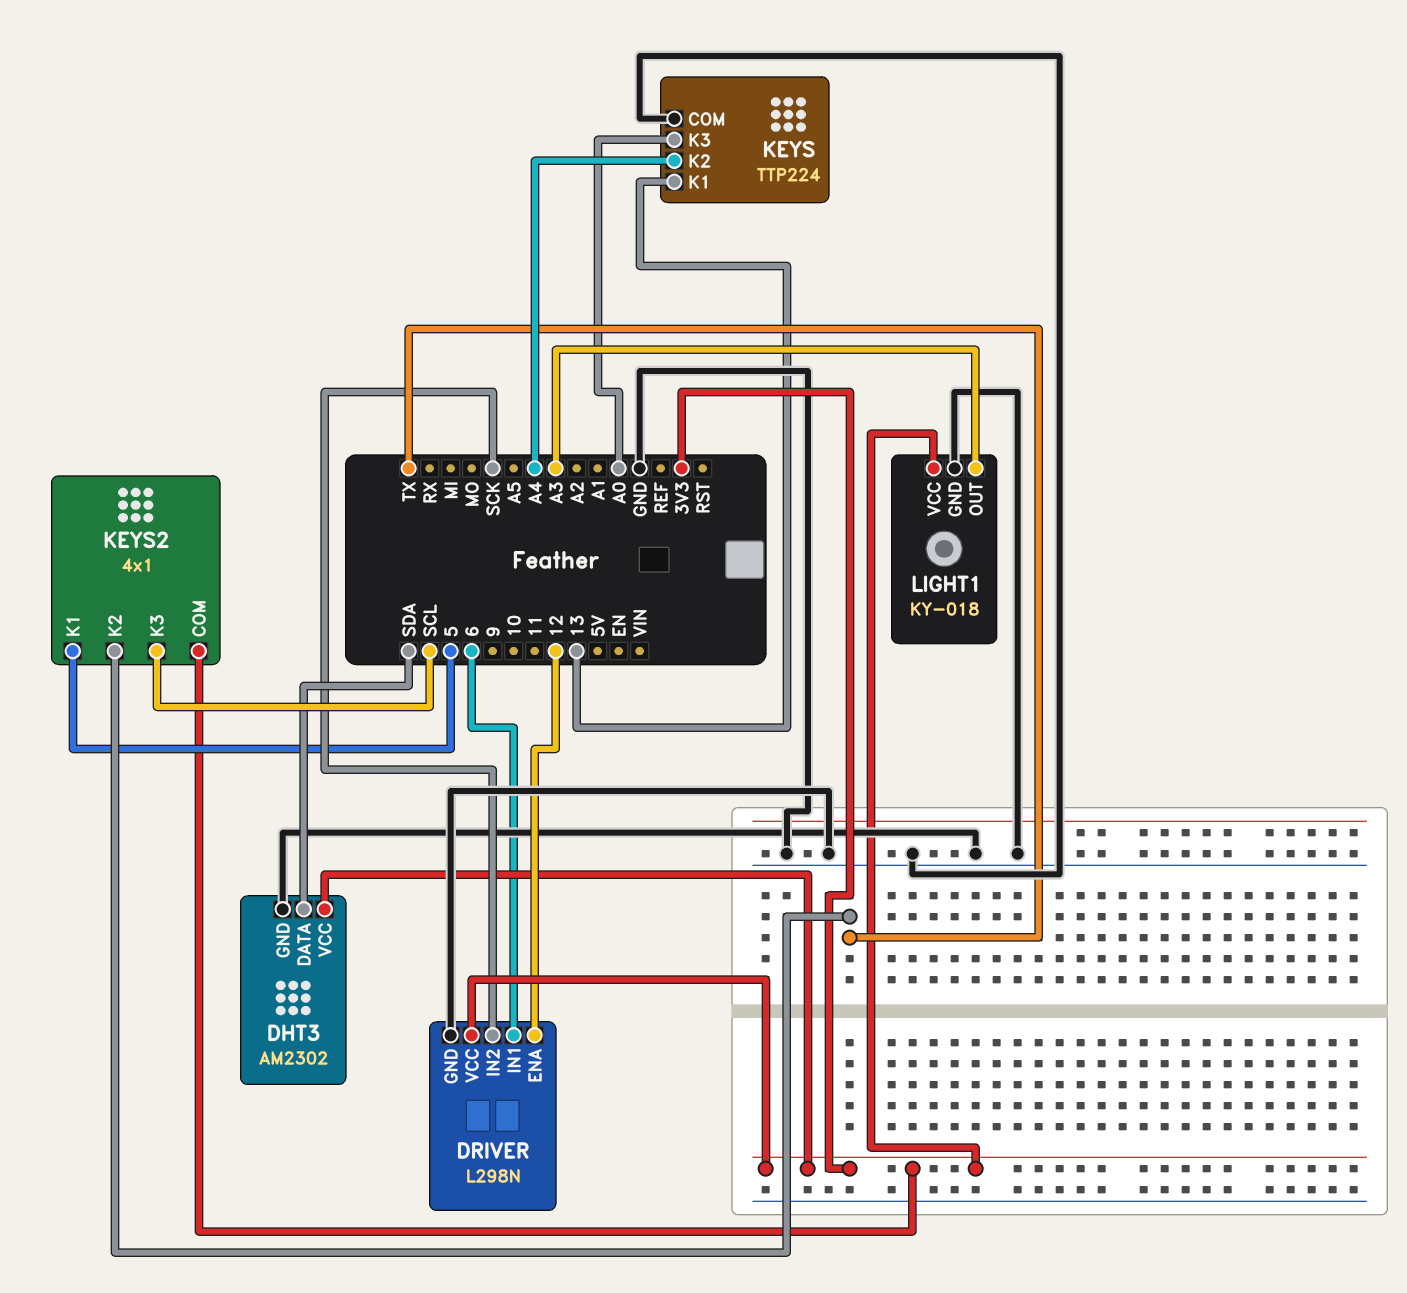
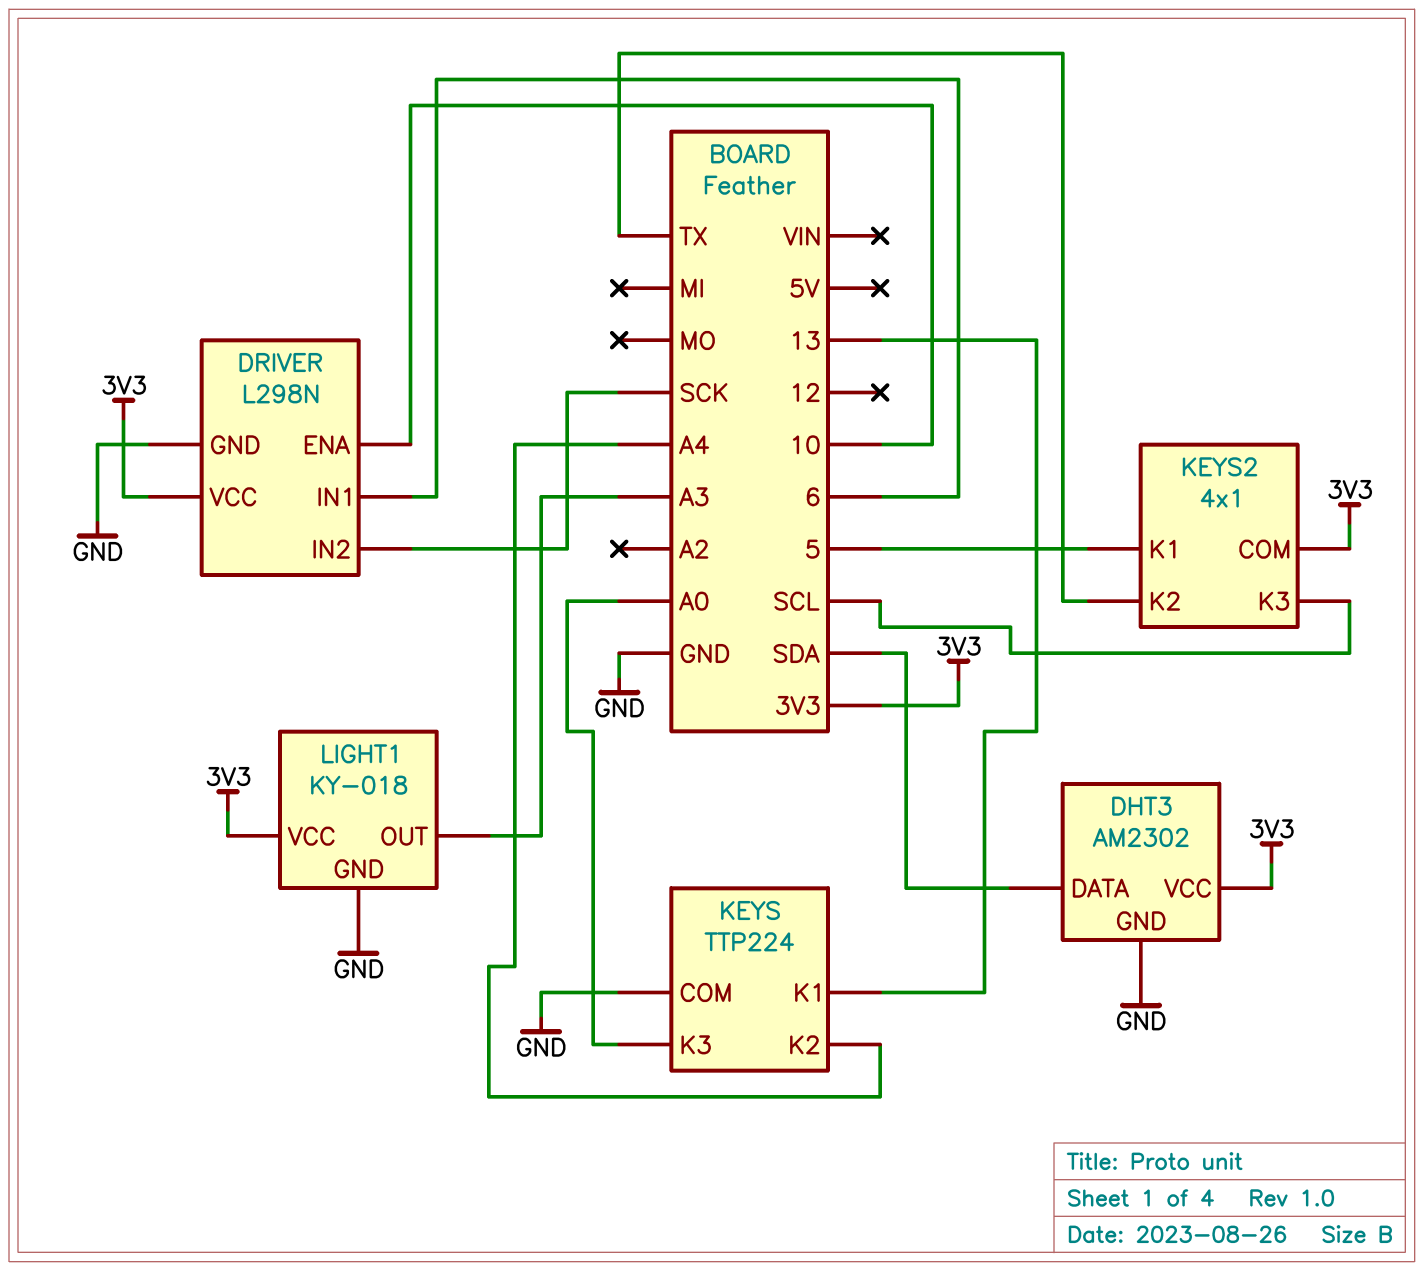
DRIVER pin ENA: 12 -> 10

